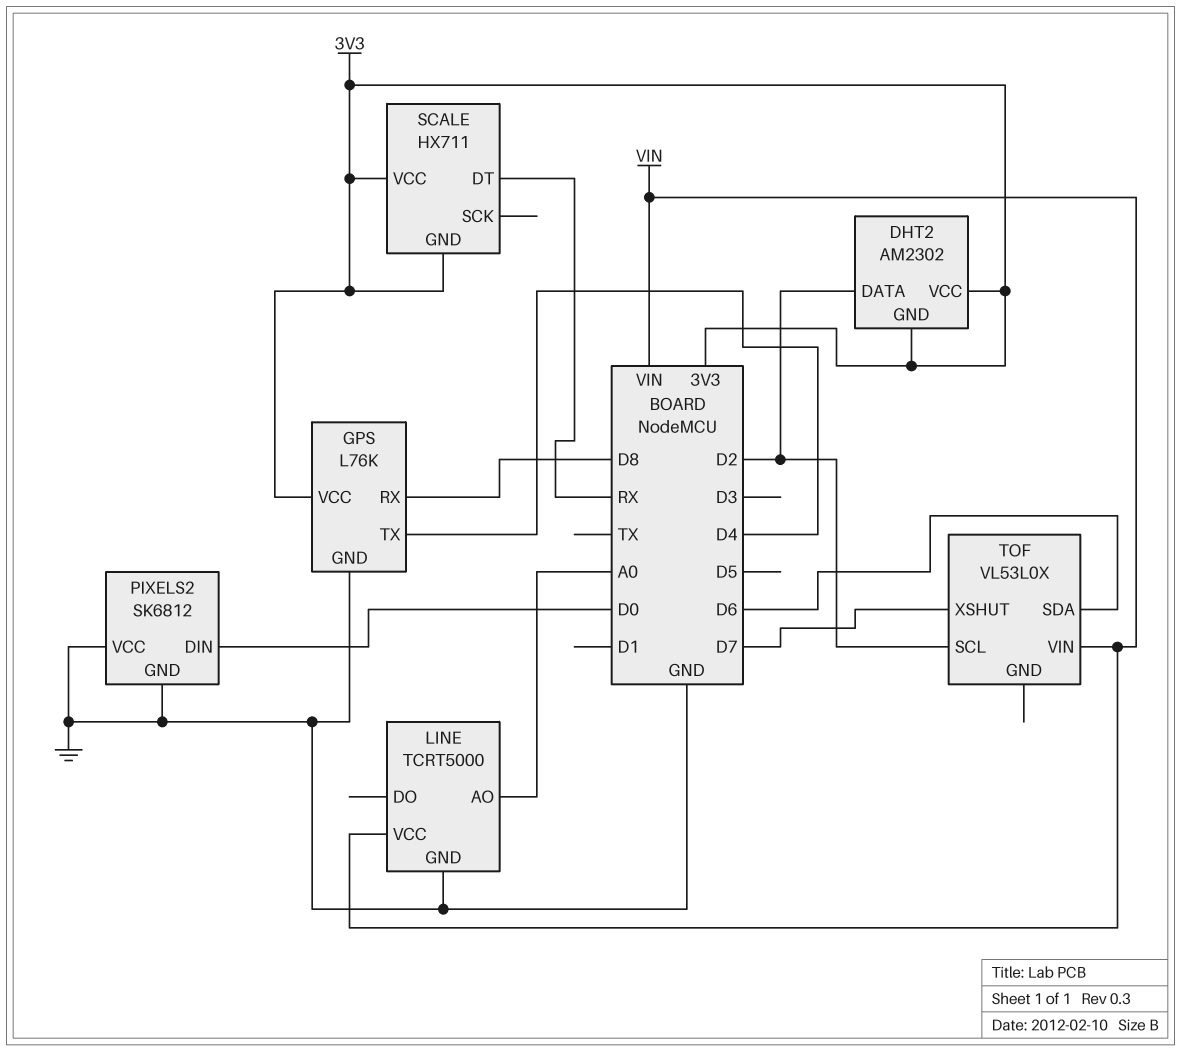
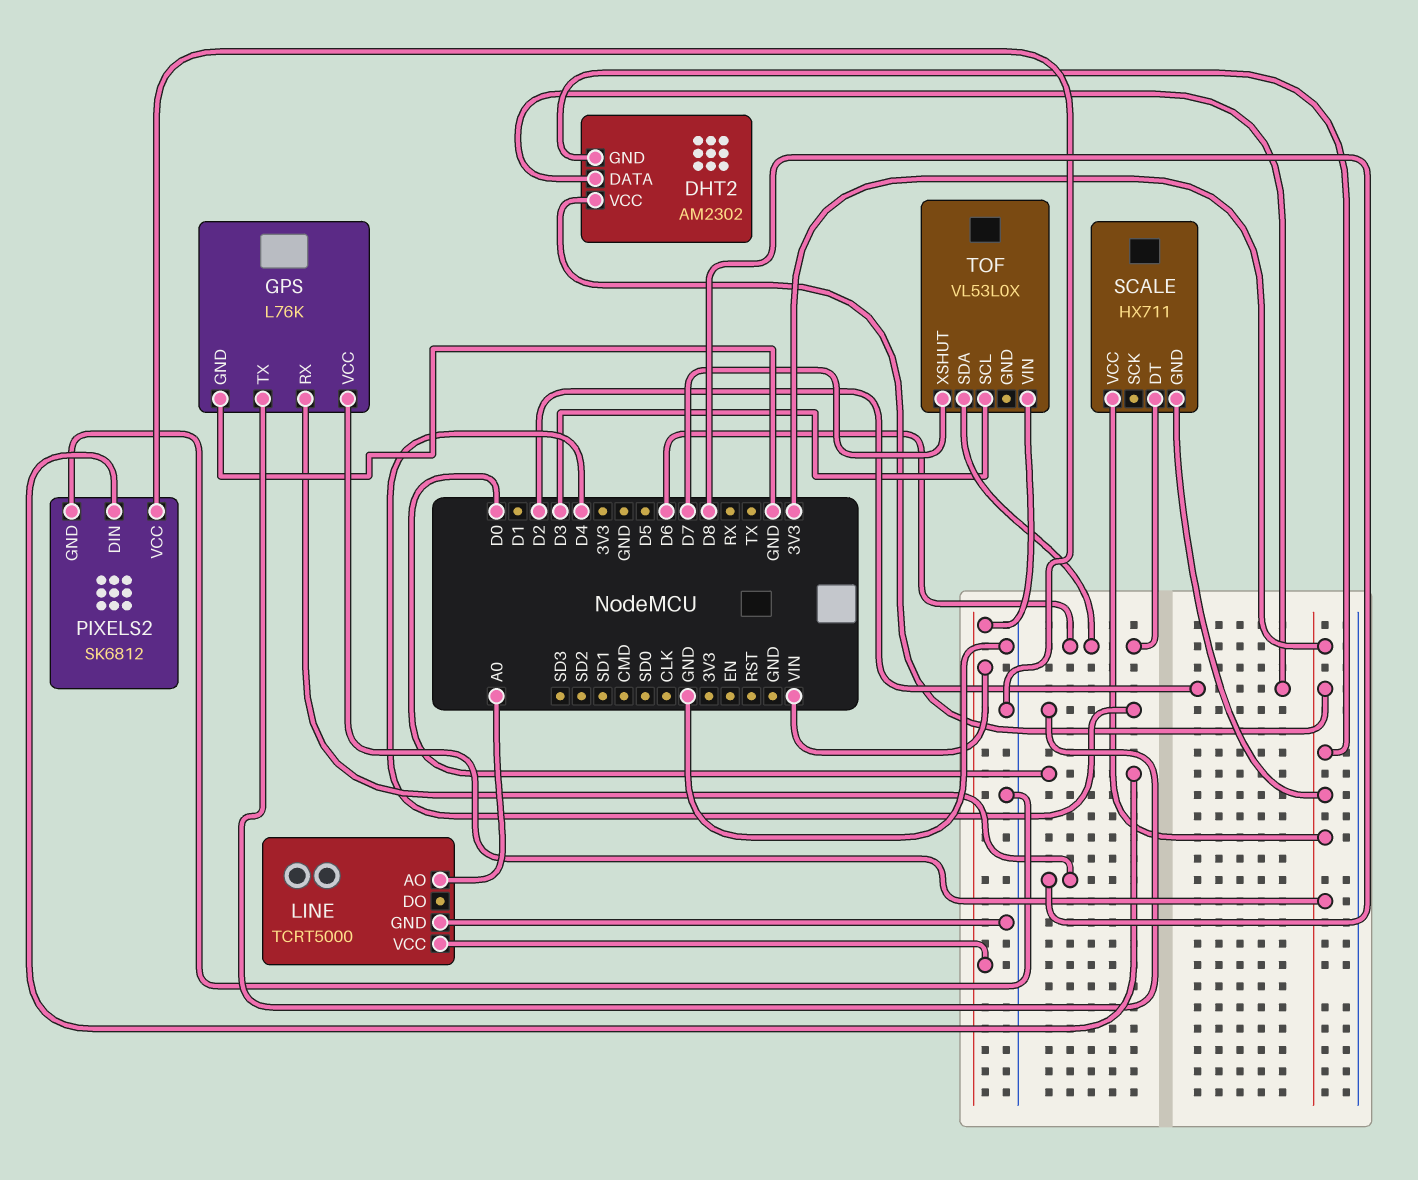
SCALE pin DT: RX -> D6
TOF pin SCL: D2 -> D3

